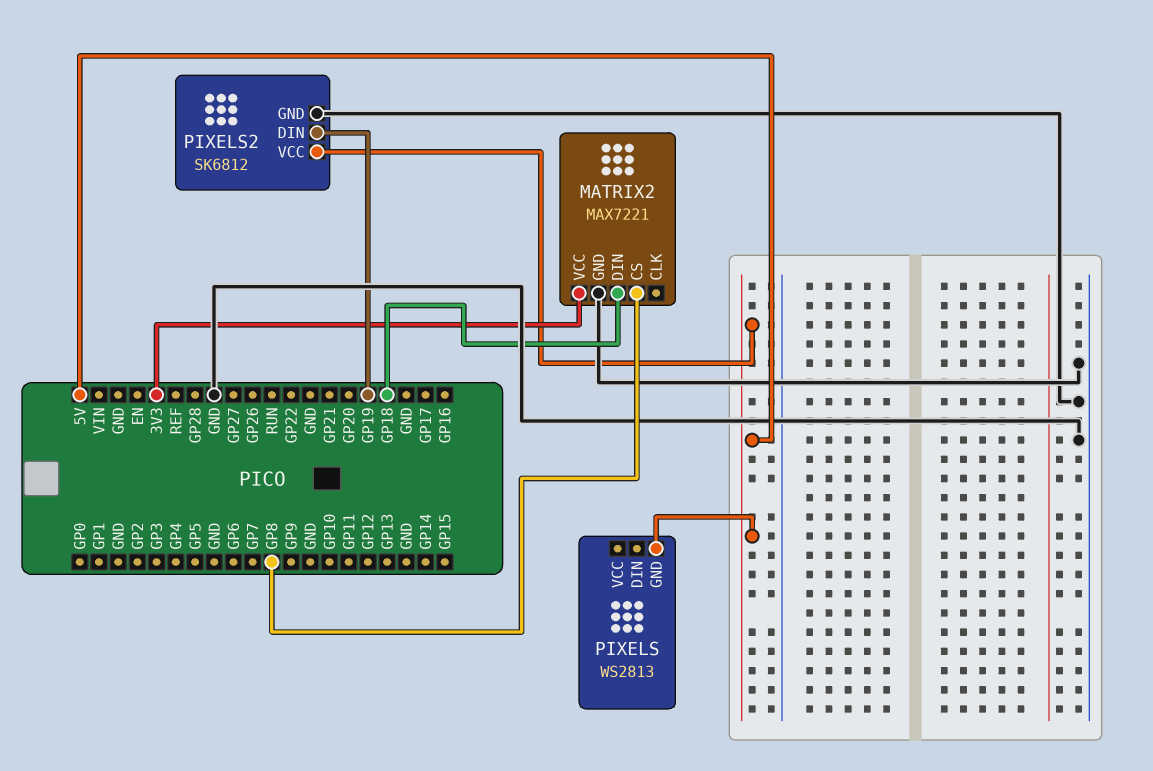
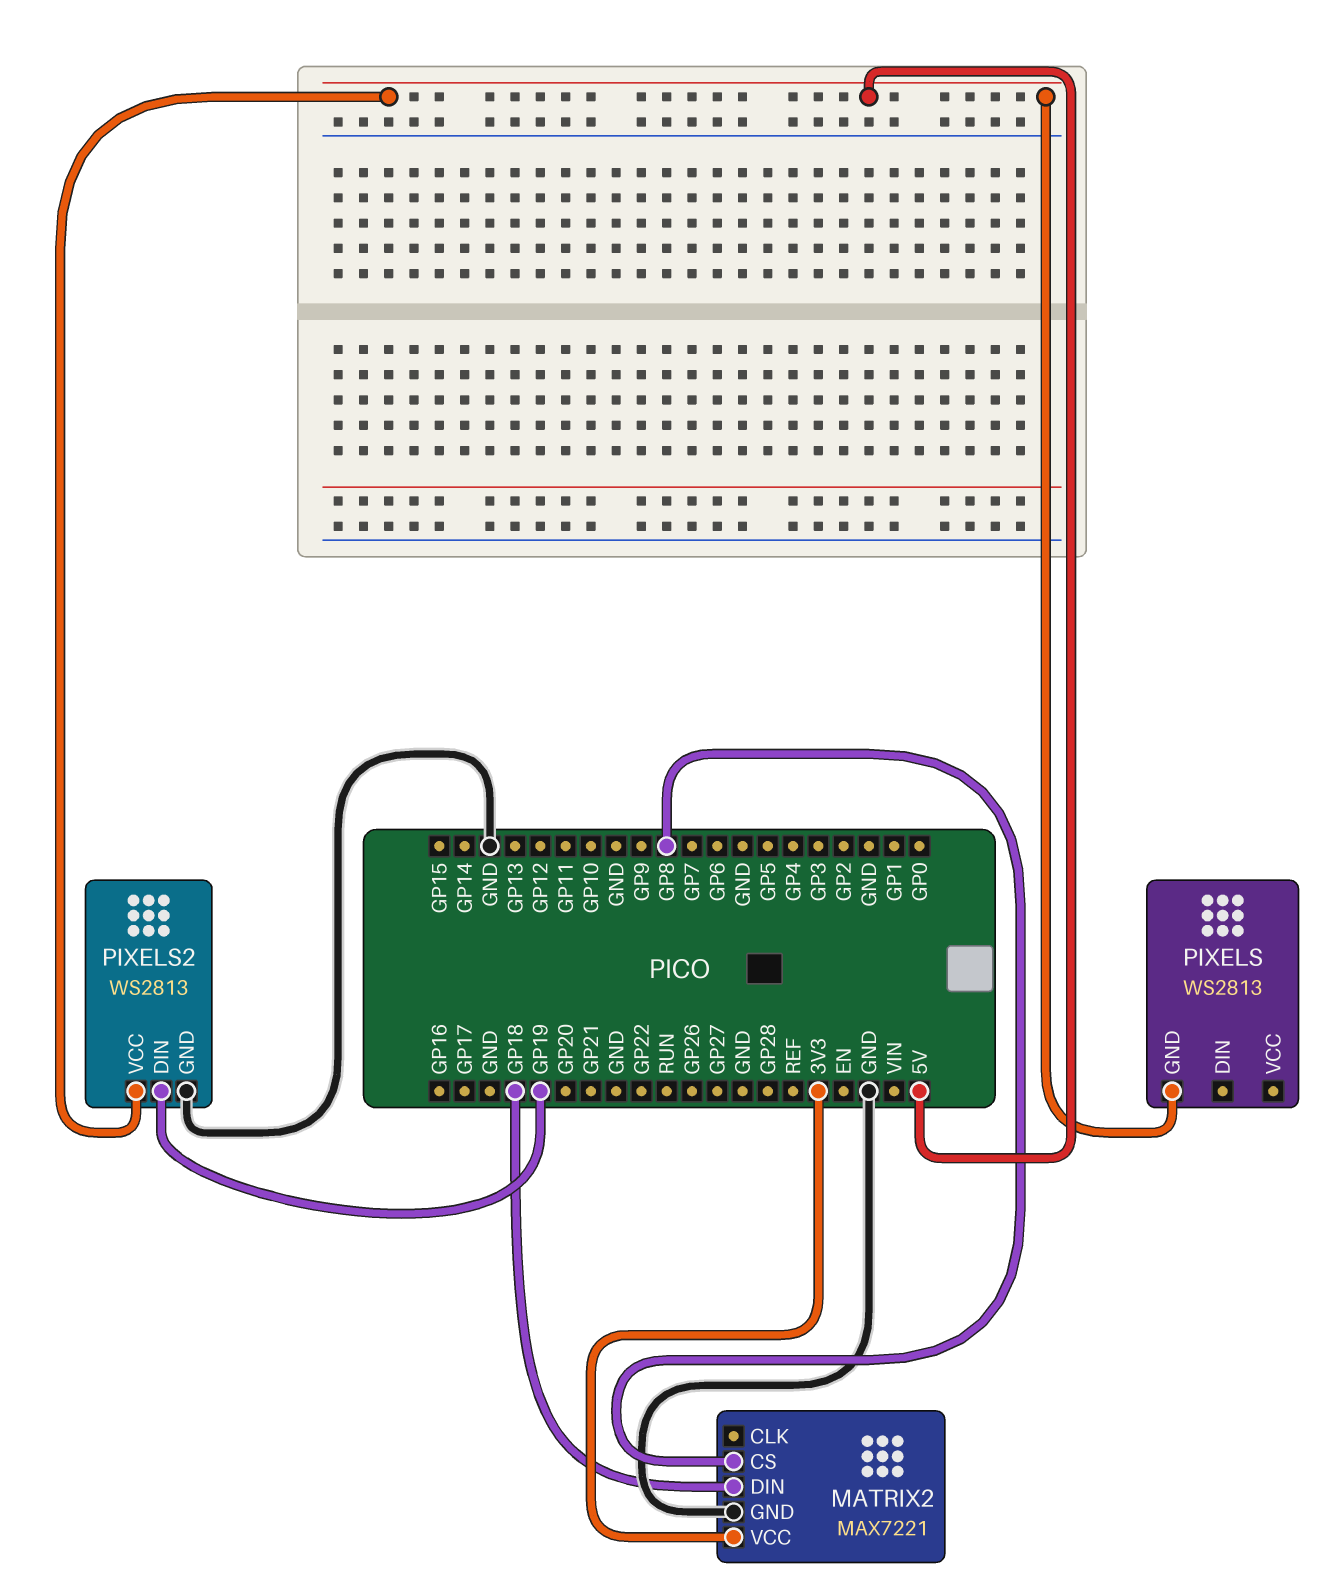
PIXELS2: SK6812 -> WS2813

